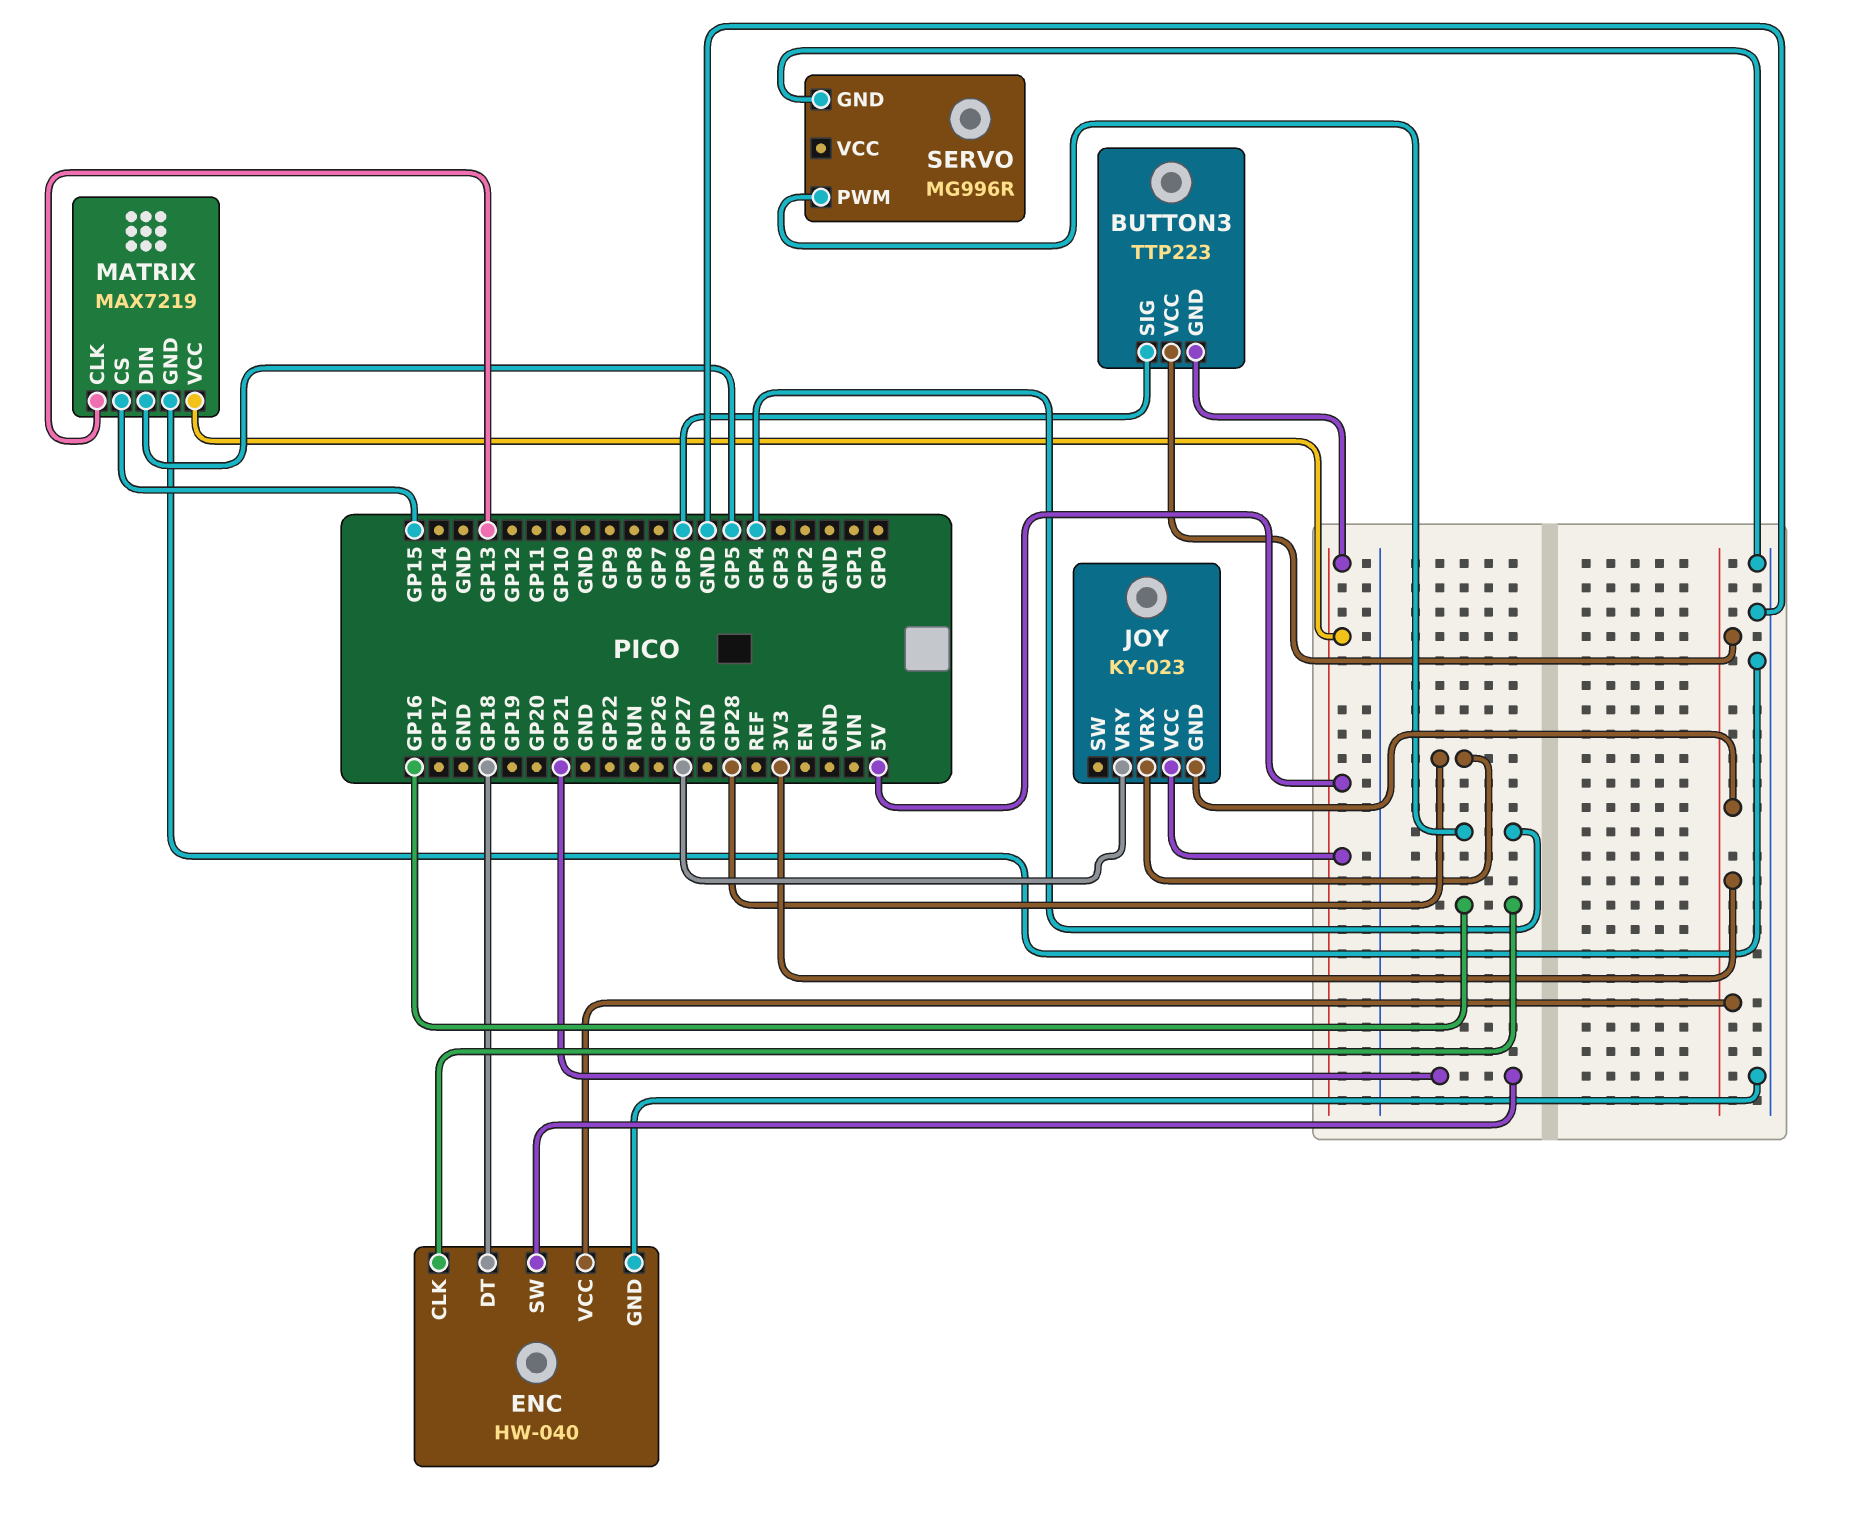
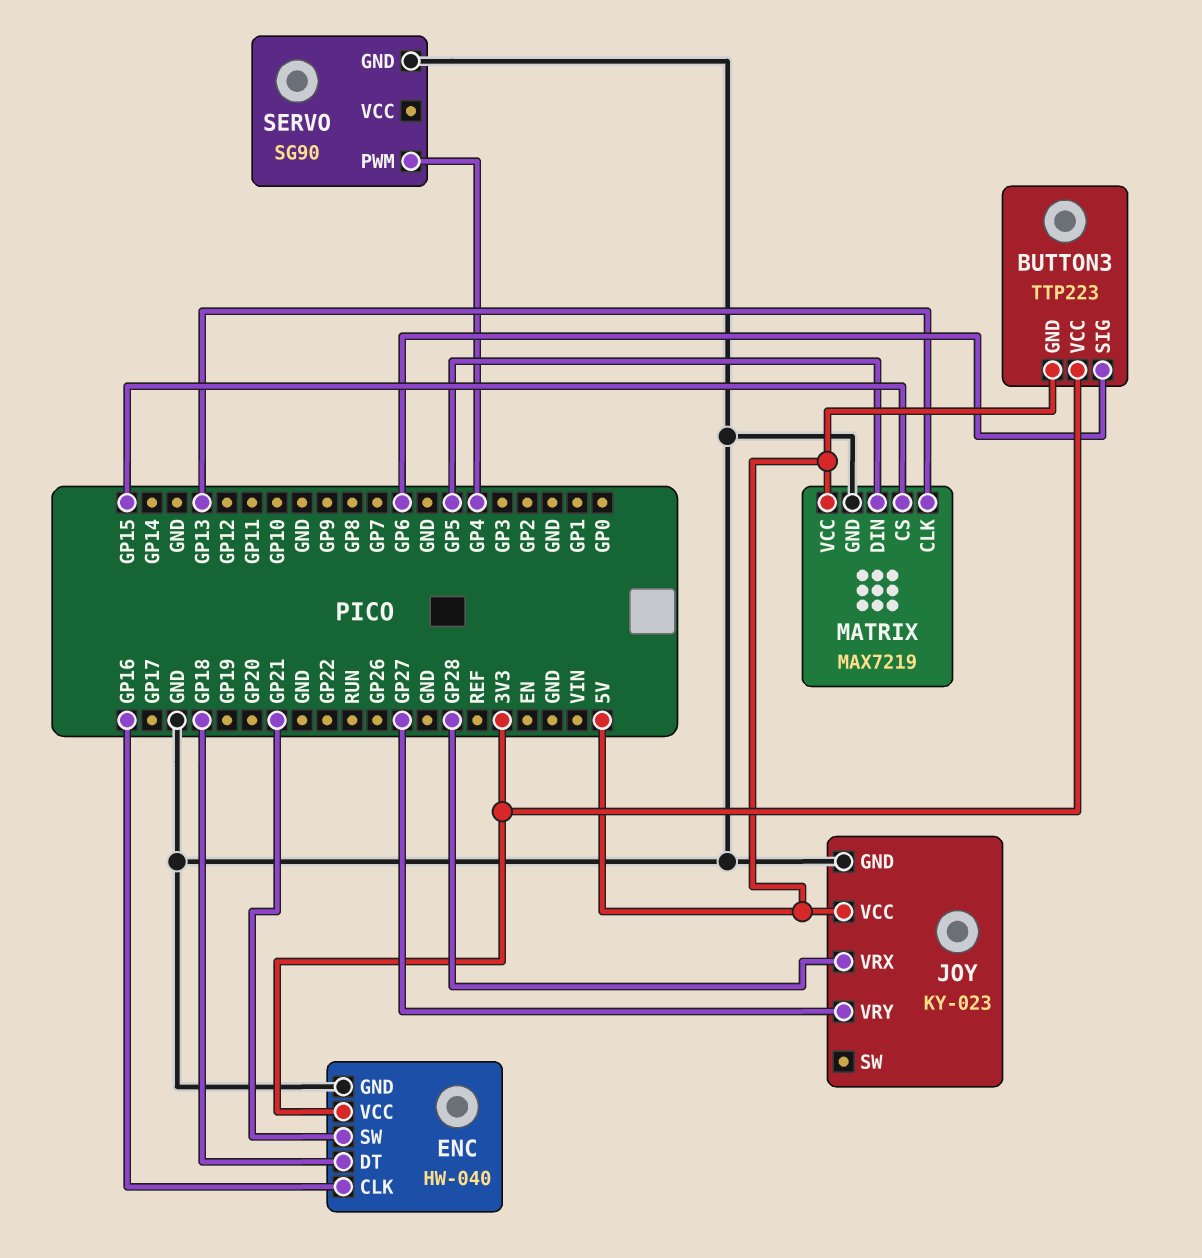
JOY pin GND: 3V3 -> GND
SERVO: MG996R -> SG90

